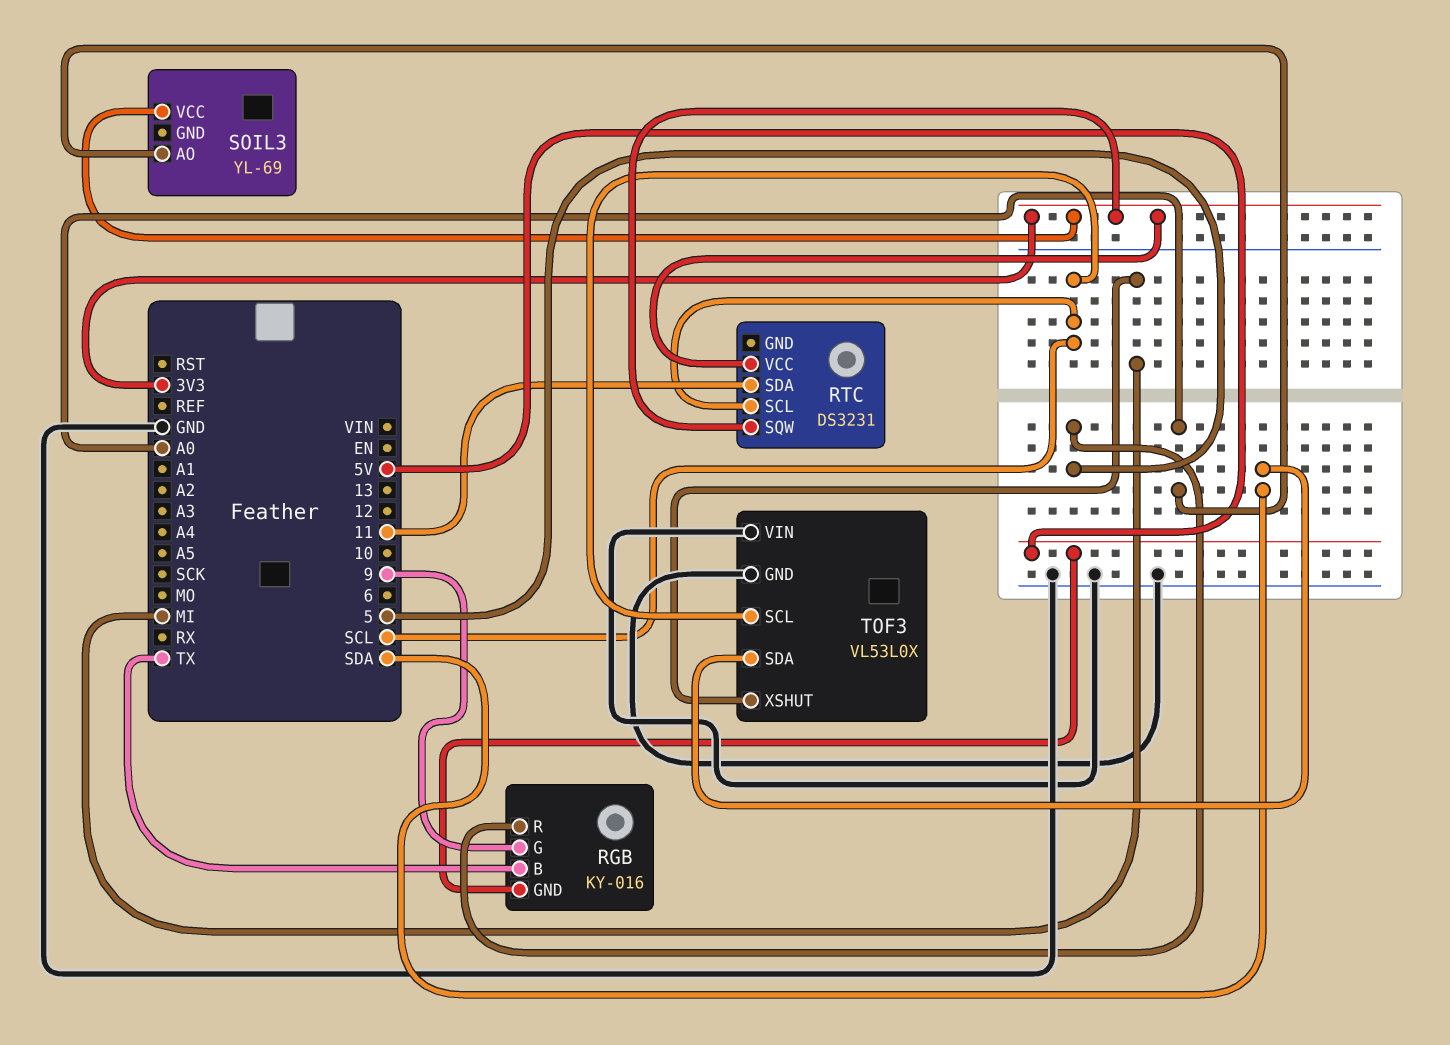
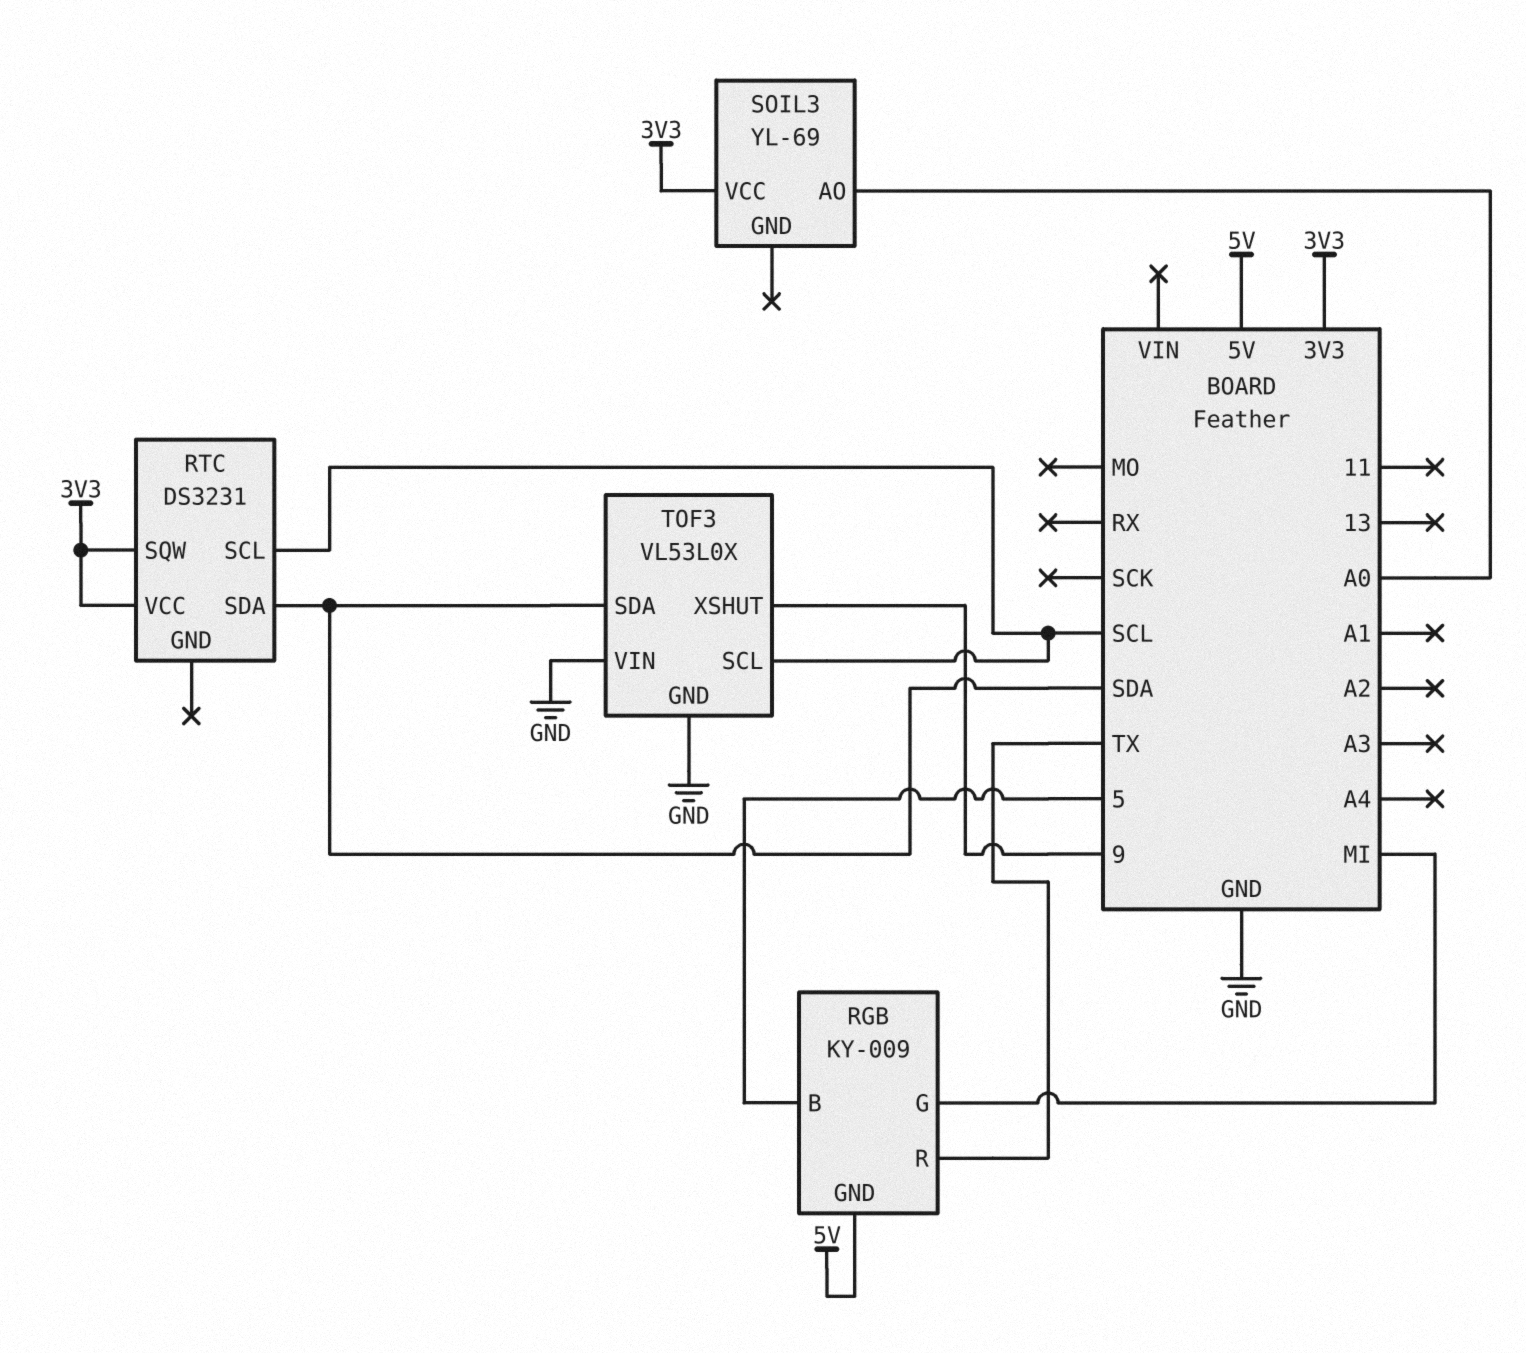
RGB: KY-016 -> KY-009
RGB pin B: TX -> 5
RGB pin G: 9 -> MI
RGB pin R: 5 -> TX
RTC pin SDA: 11 -> SDA
TOF3 pin XSHUT: MI -> 9

